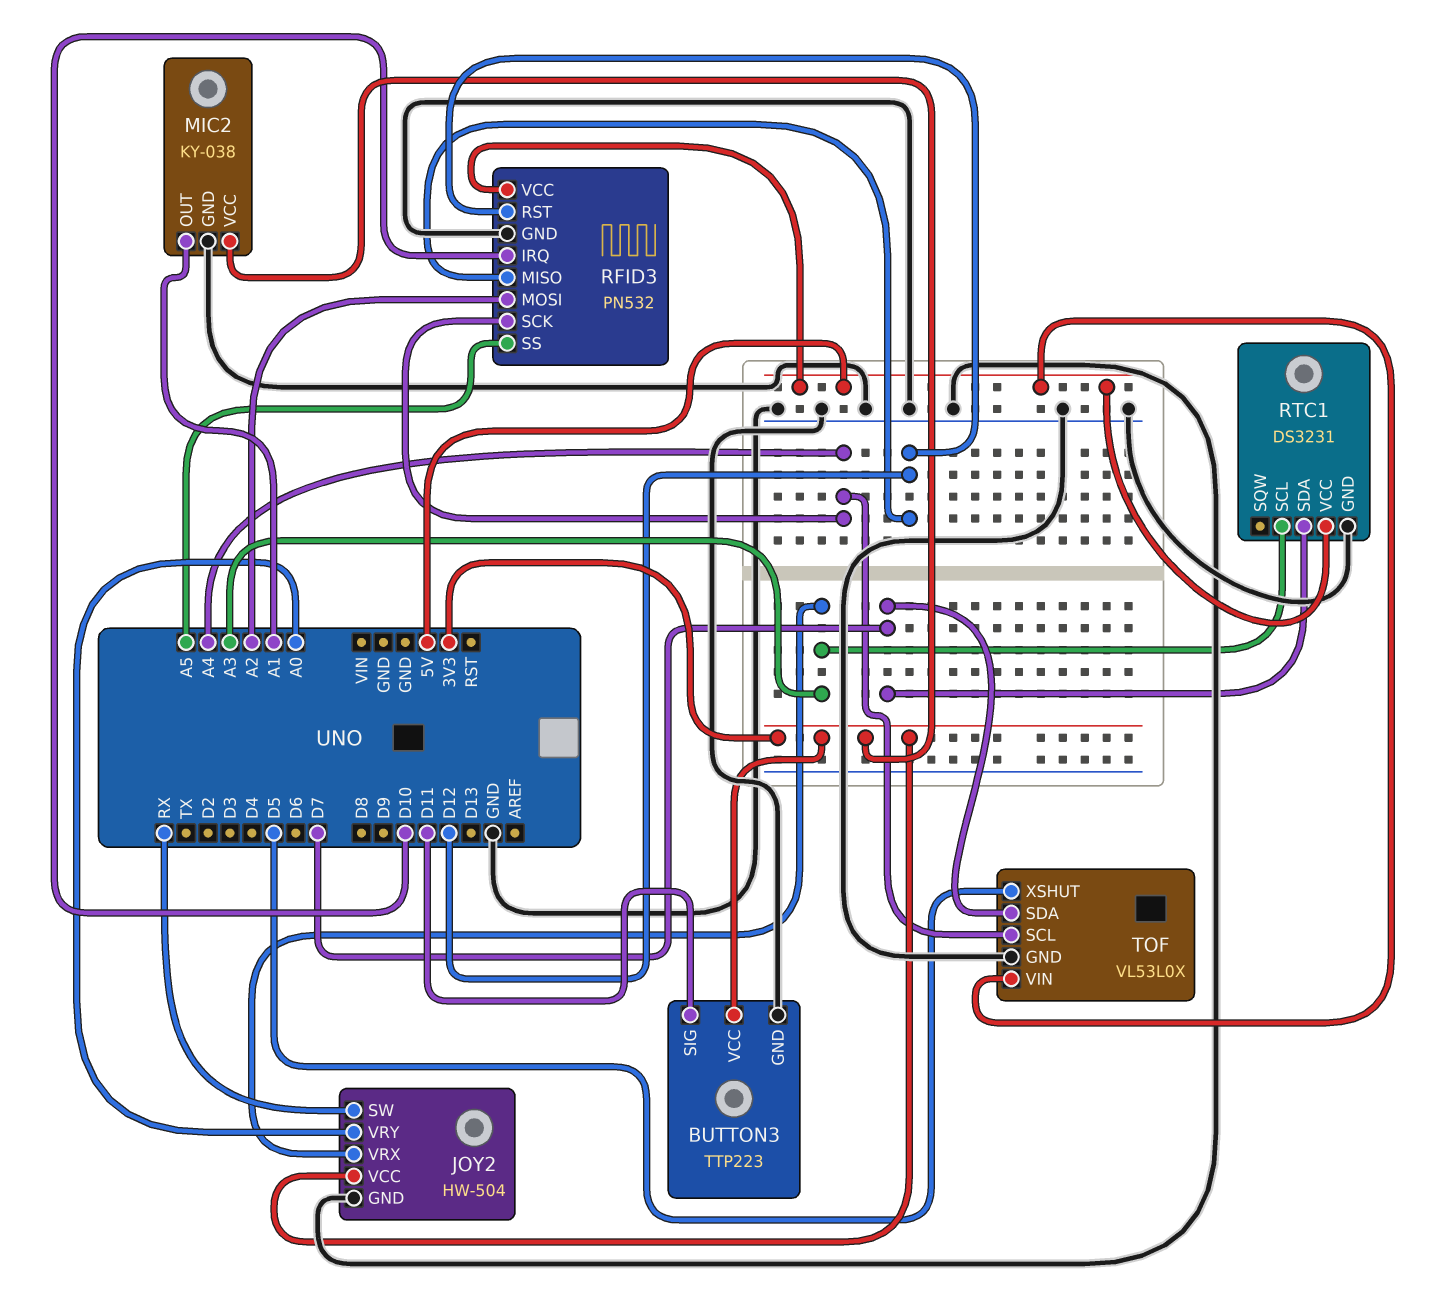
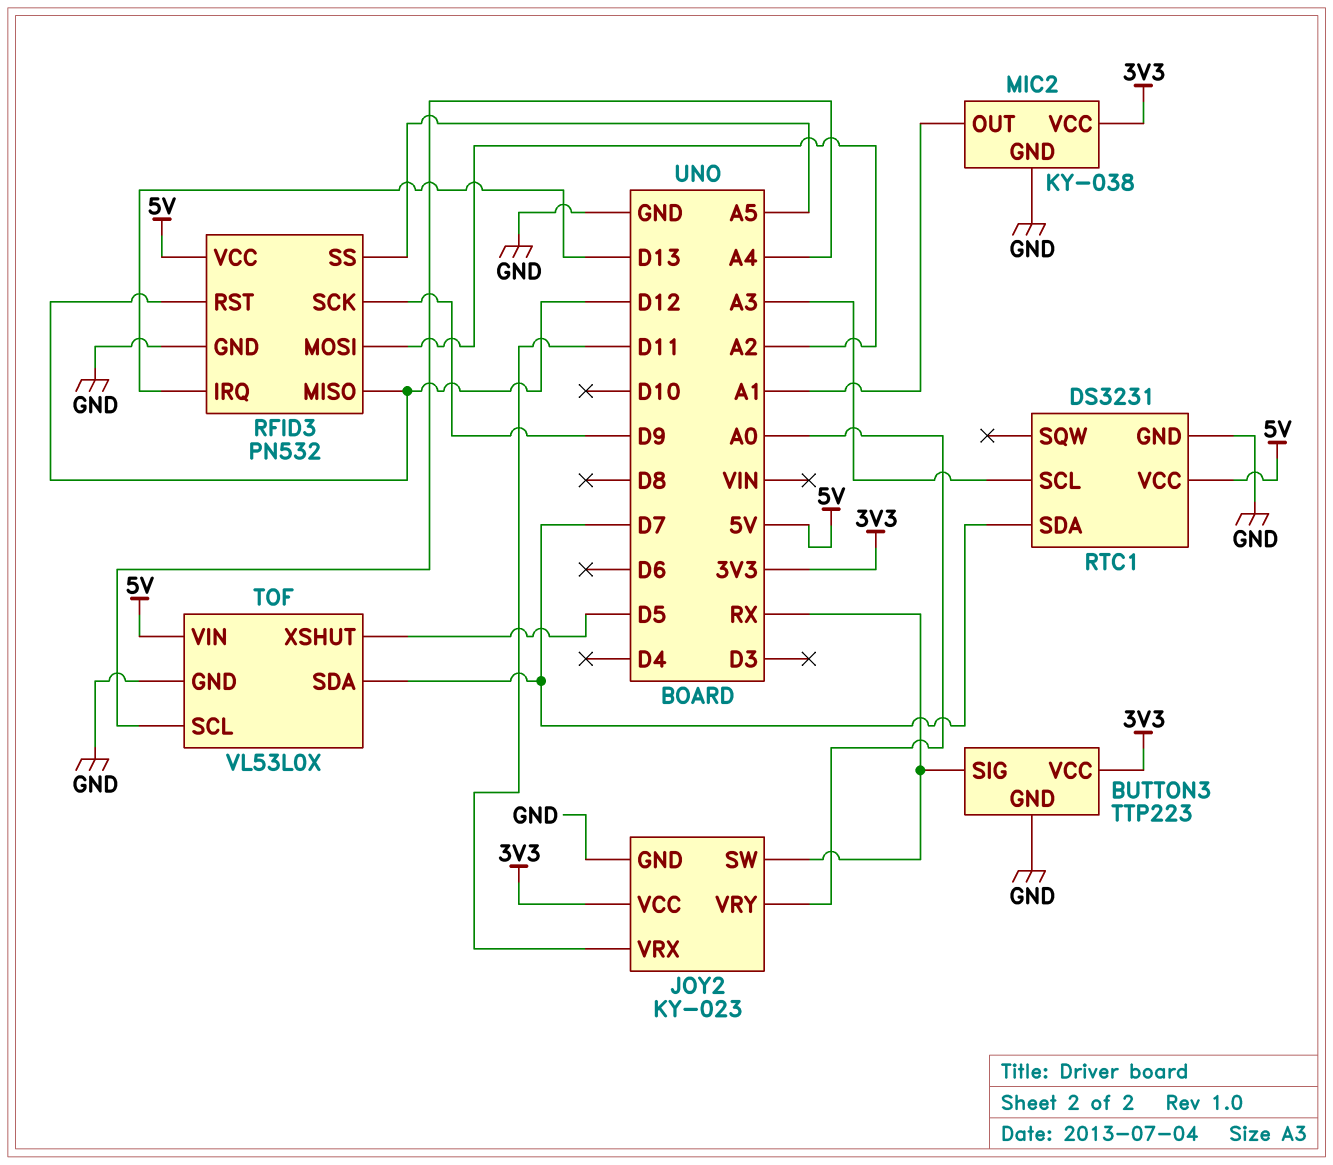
BUTTON3 pin SIG: D11 -> RX
JOY2: HW-504 -> KY-023
JOY2 pin VRX: A3 -> D11
RFID3 pin IRQ: D10 -> D13
RFID3 pin SCK: A4 -> D9

